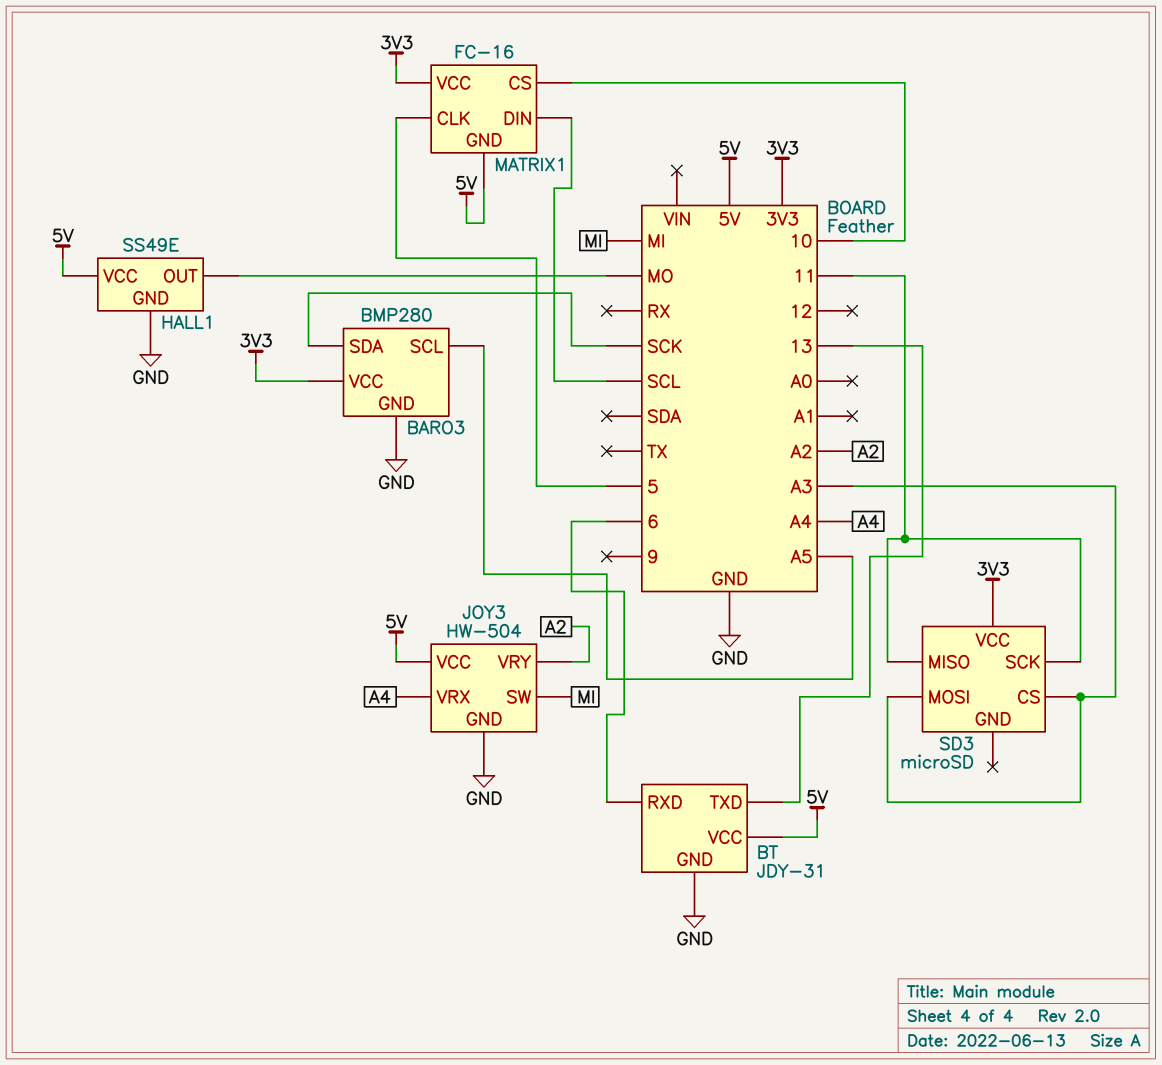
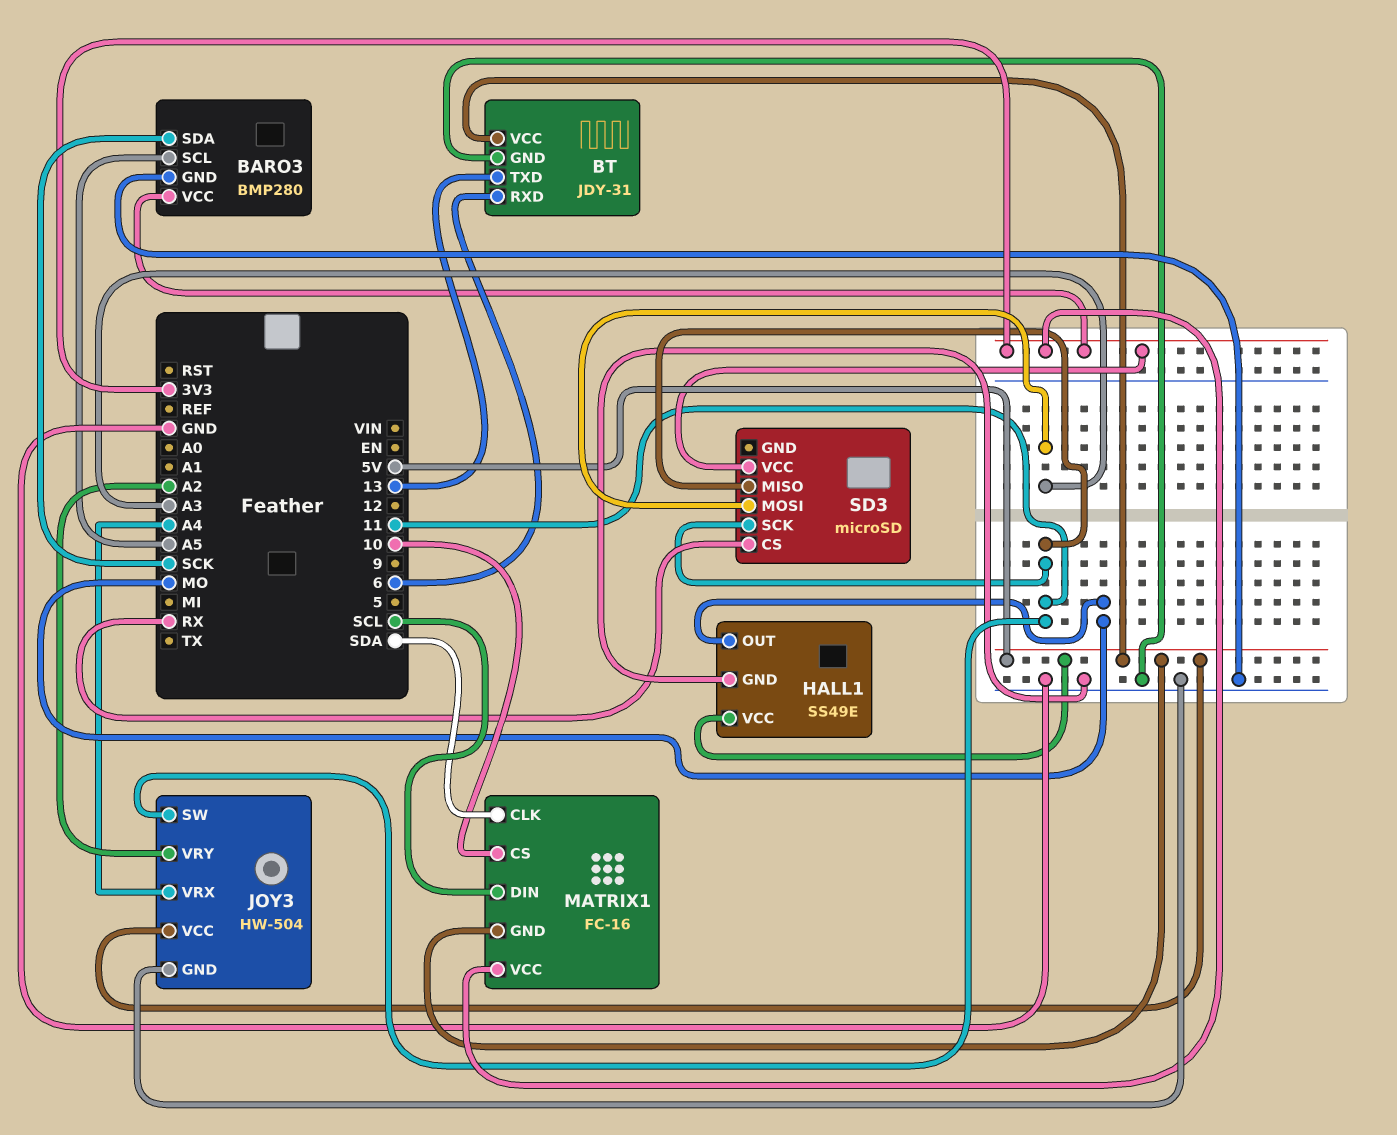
JOY3 pin SW: MI -> 11
MATRIX1 pin CLK: 5 -> SDA
SD3 pin CS: A3 -> RX

